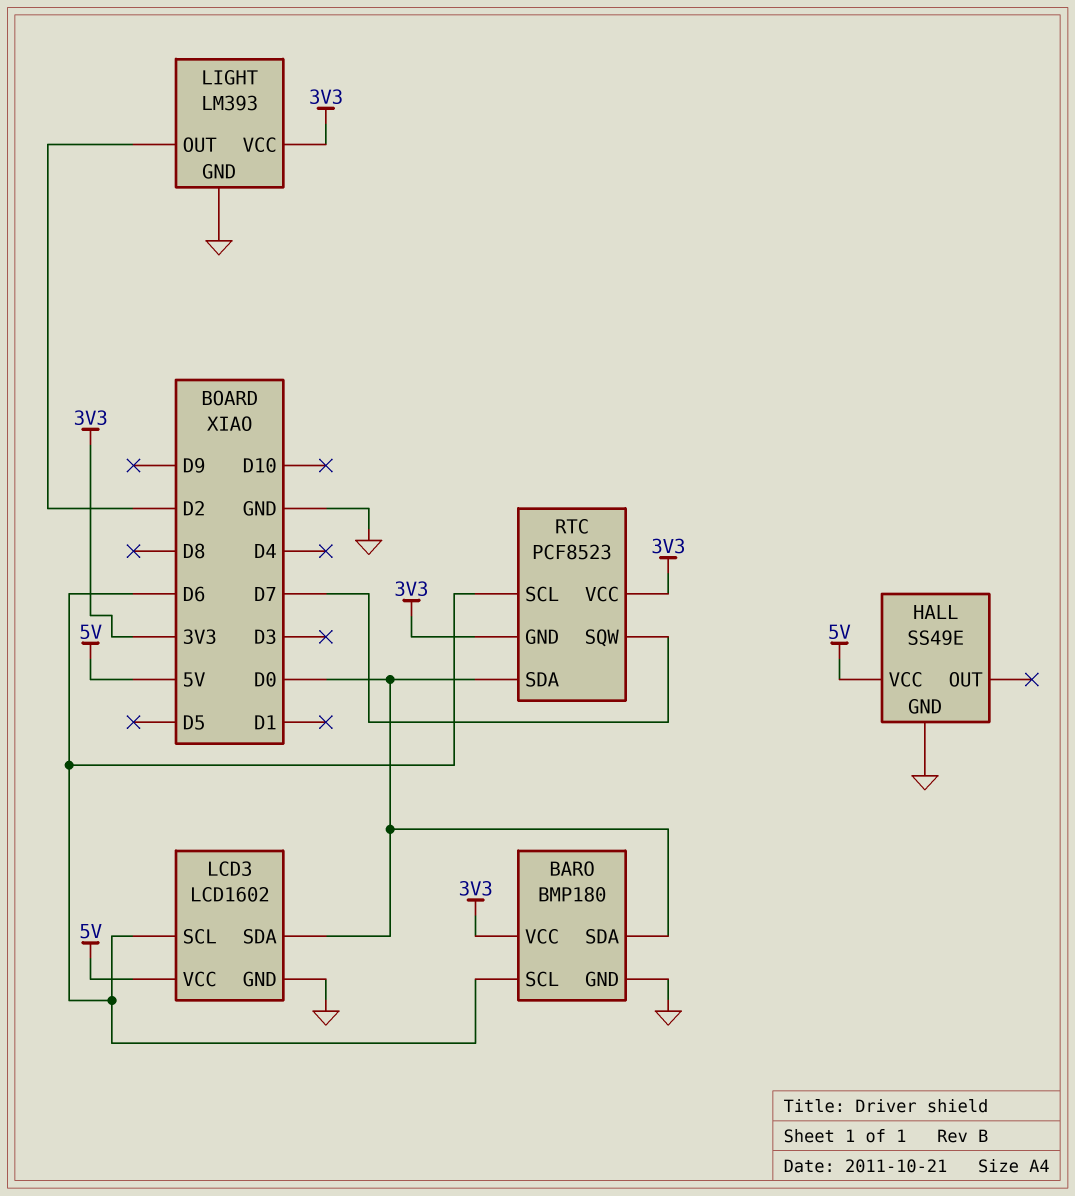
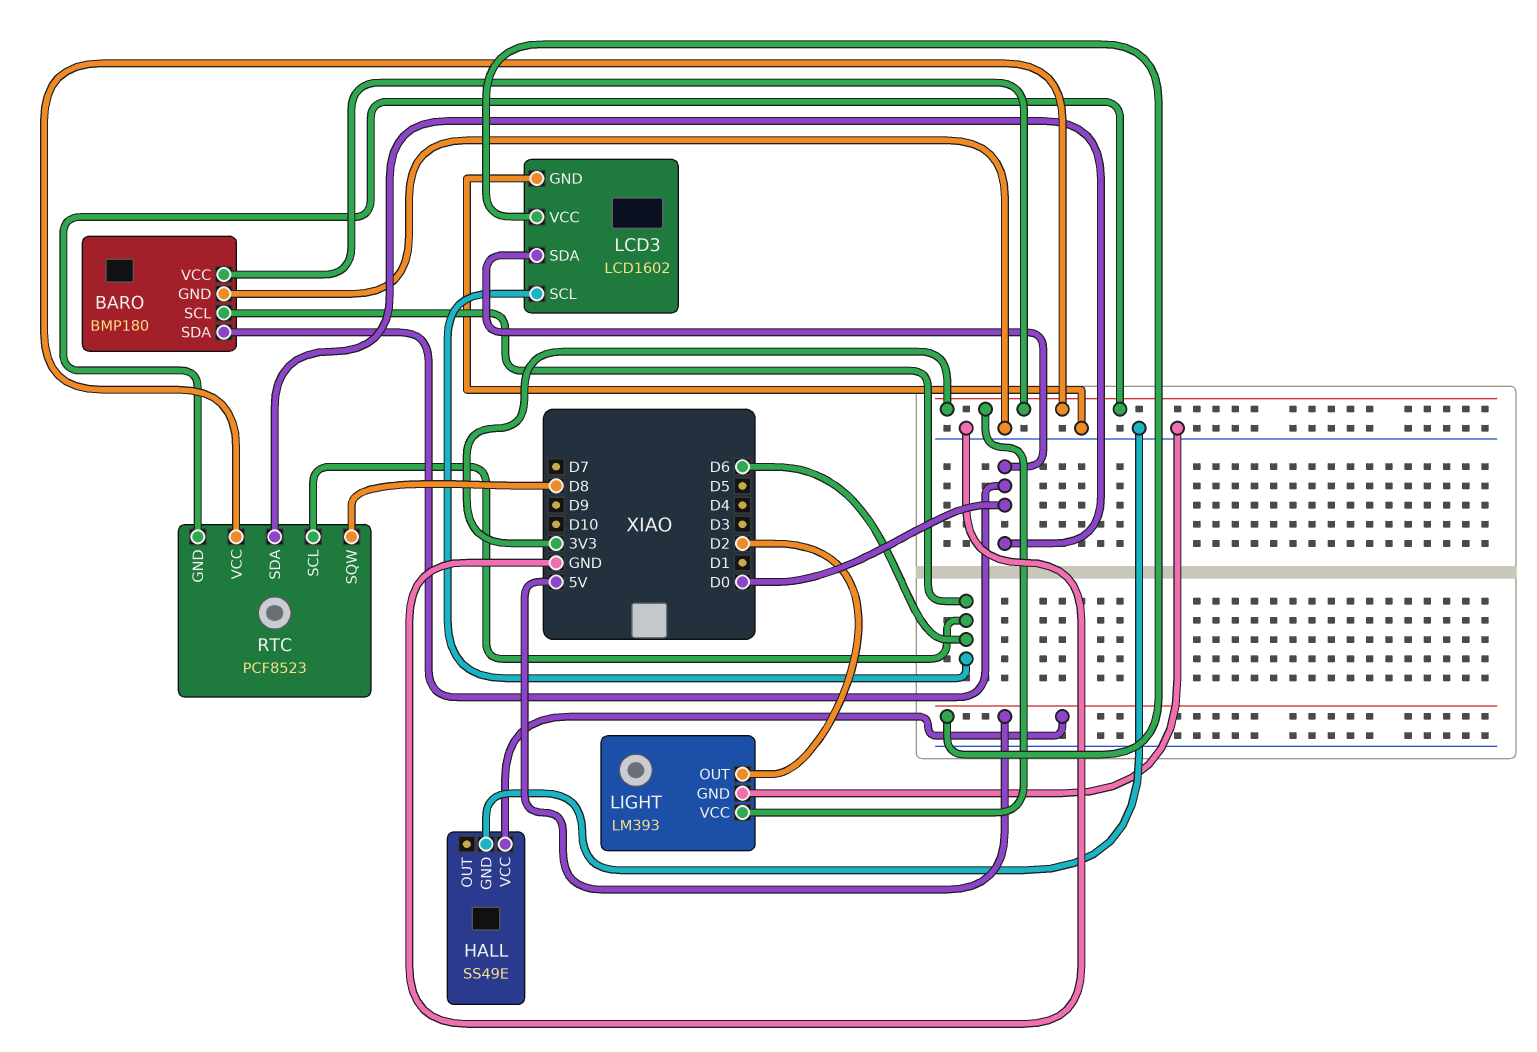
RTC pin SQW: D7 -> D8

